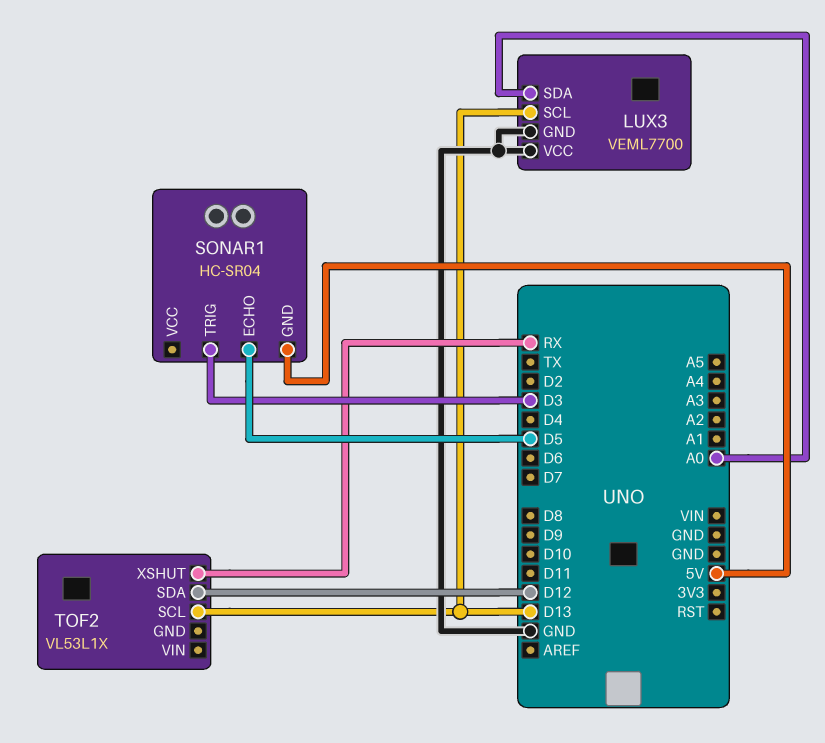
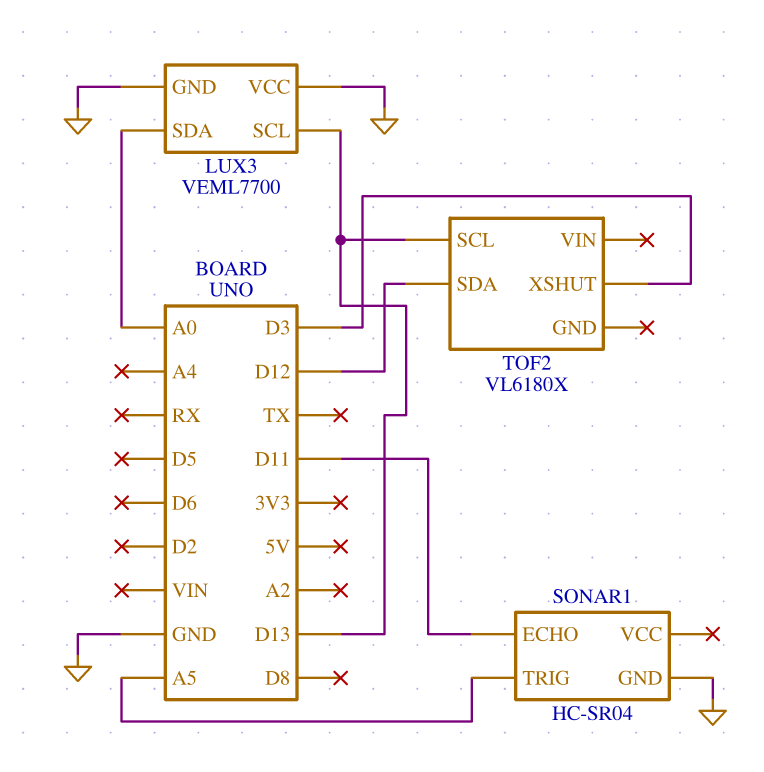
SONAR1 pin ECHO: D5 -> D11
SONAR1 pin GND: 5V -> GND
SONAR1 pin TRIG: D3 -> A5
TOF2: VL53L1X -> VL6180X
TOF2 pin XSHUT: RX -> D3

